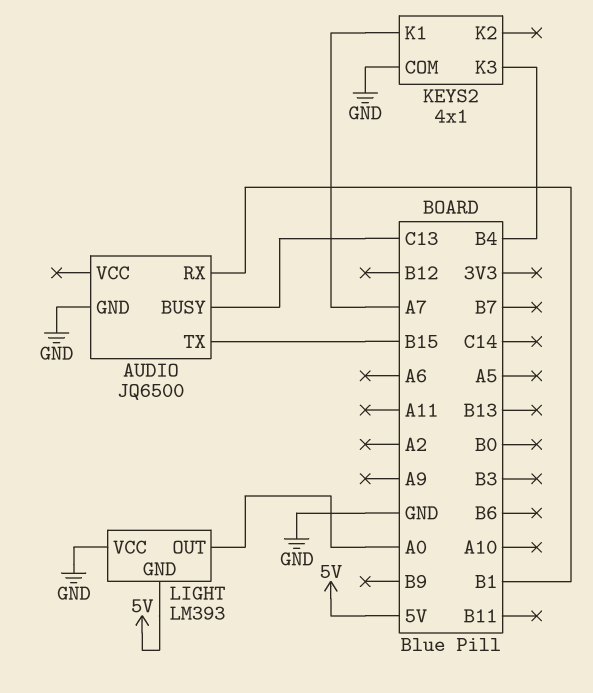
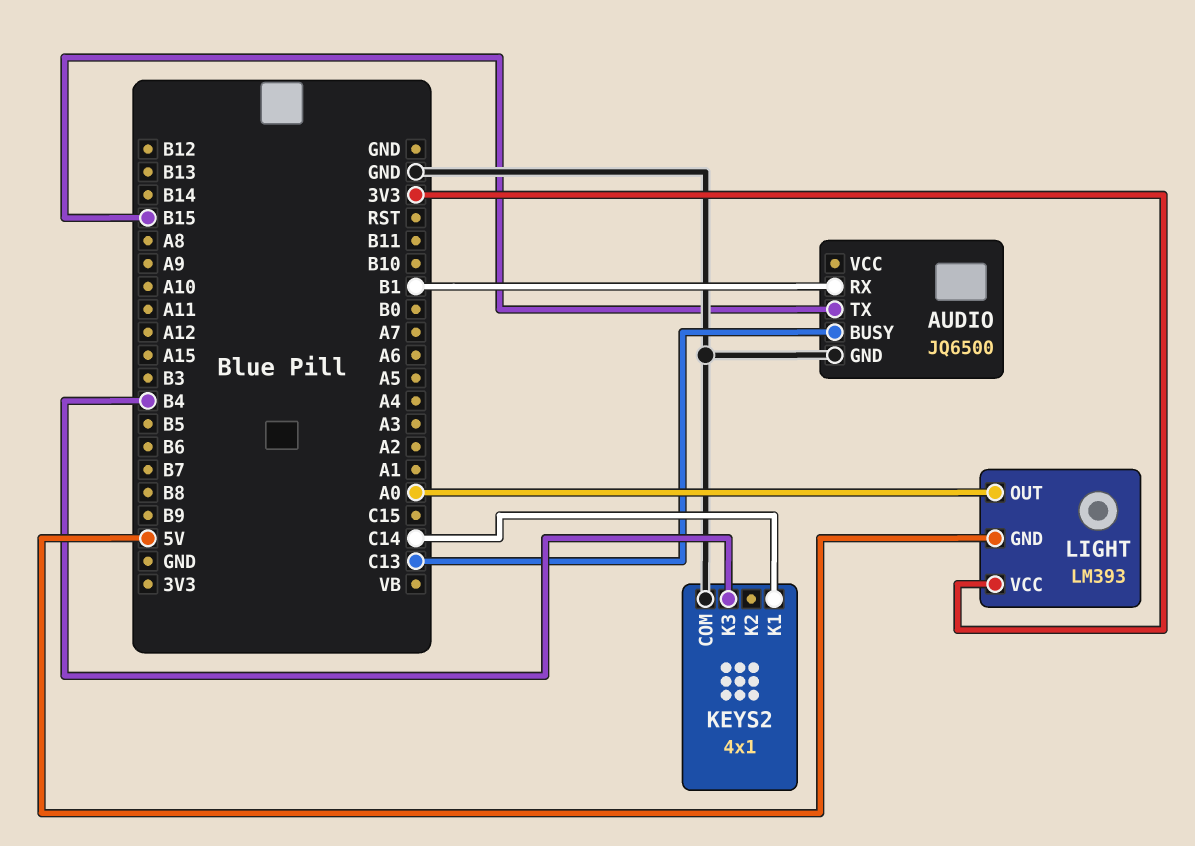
KEYS2 pin K1: A7 -> C14
LIGHT pin VCC: GND -> 3V3

